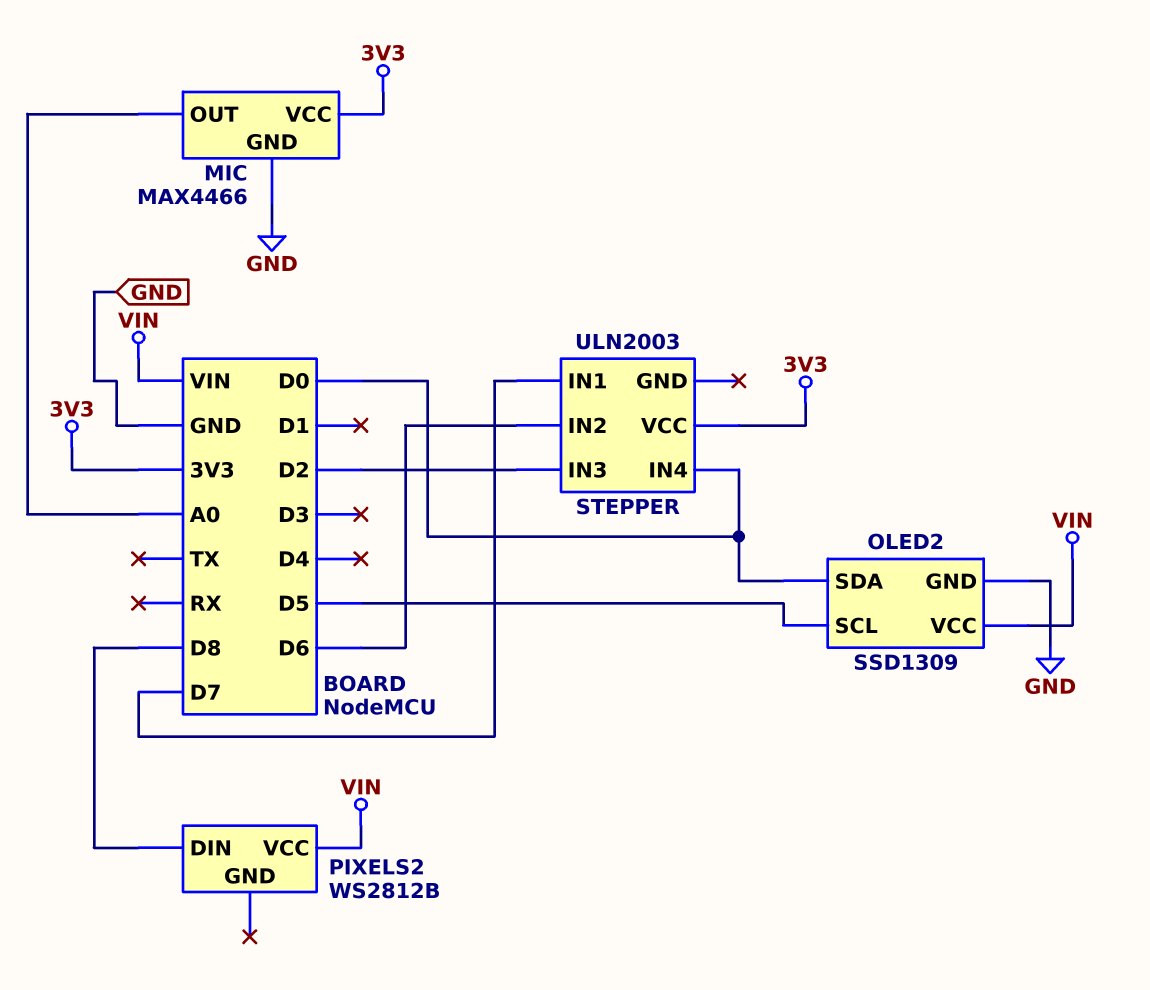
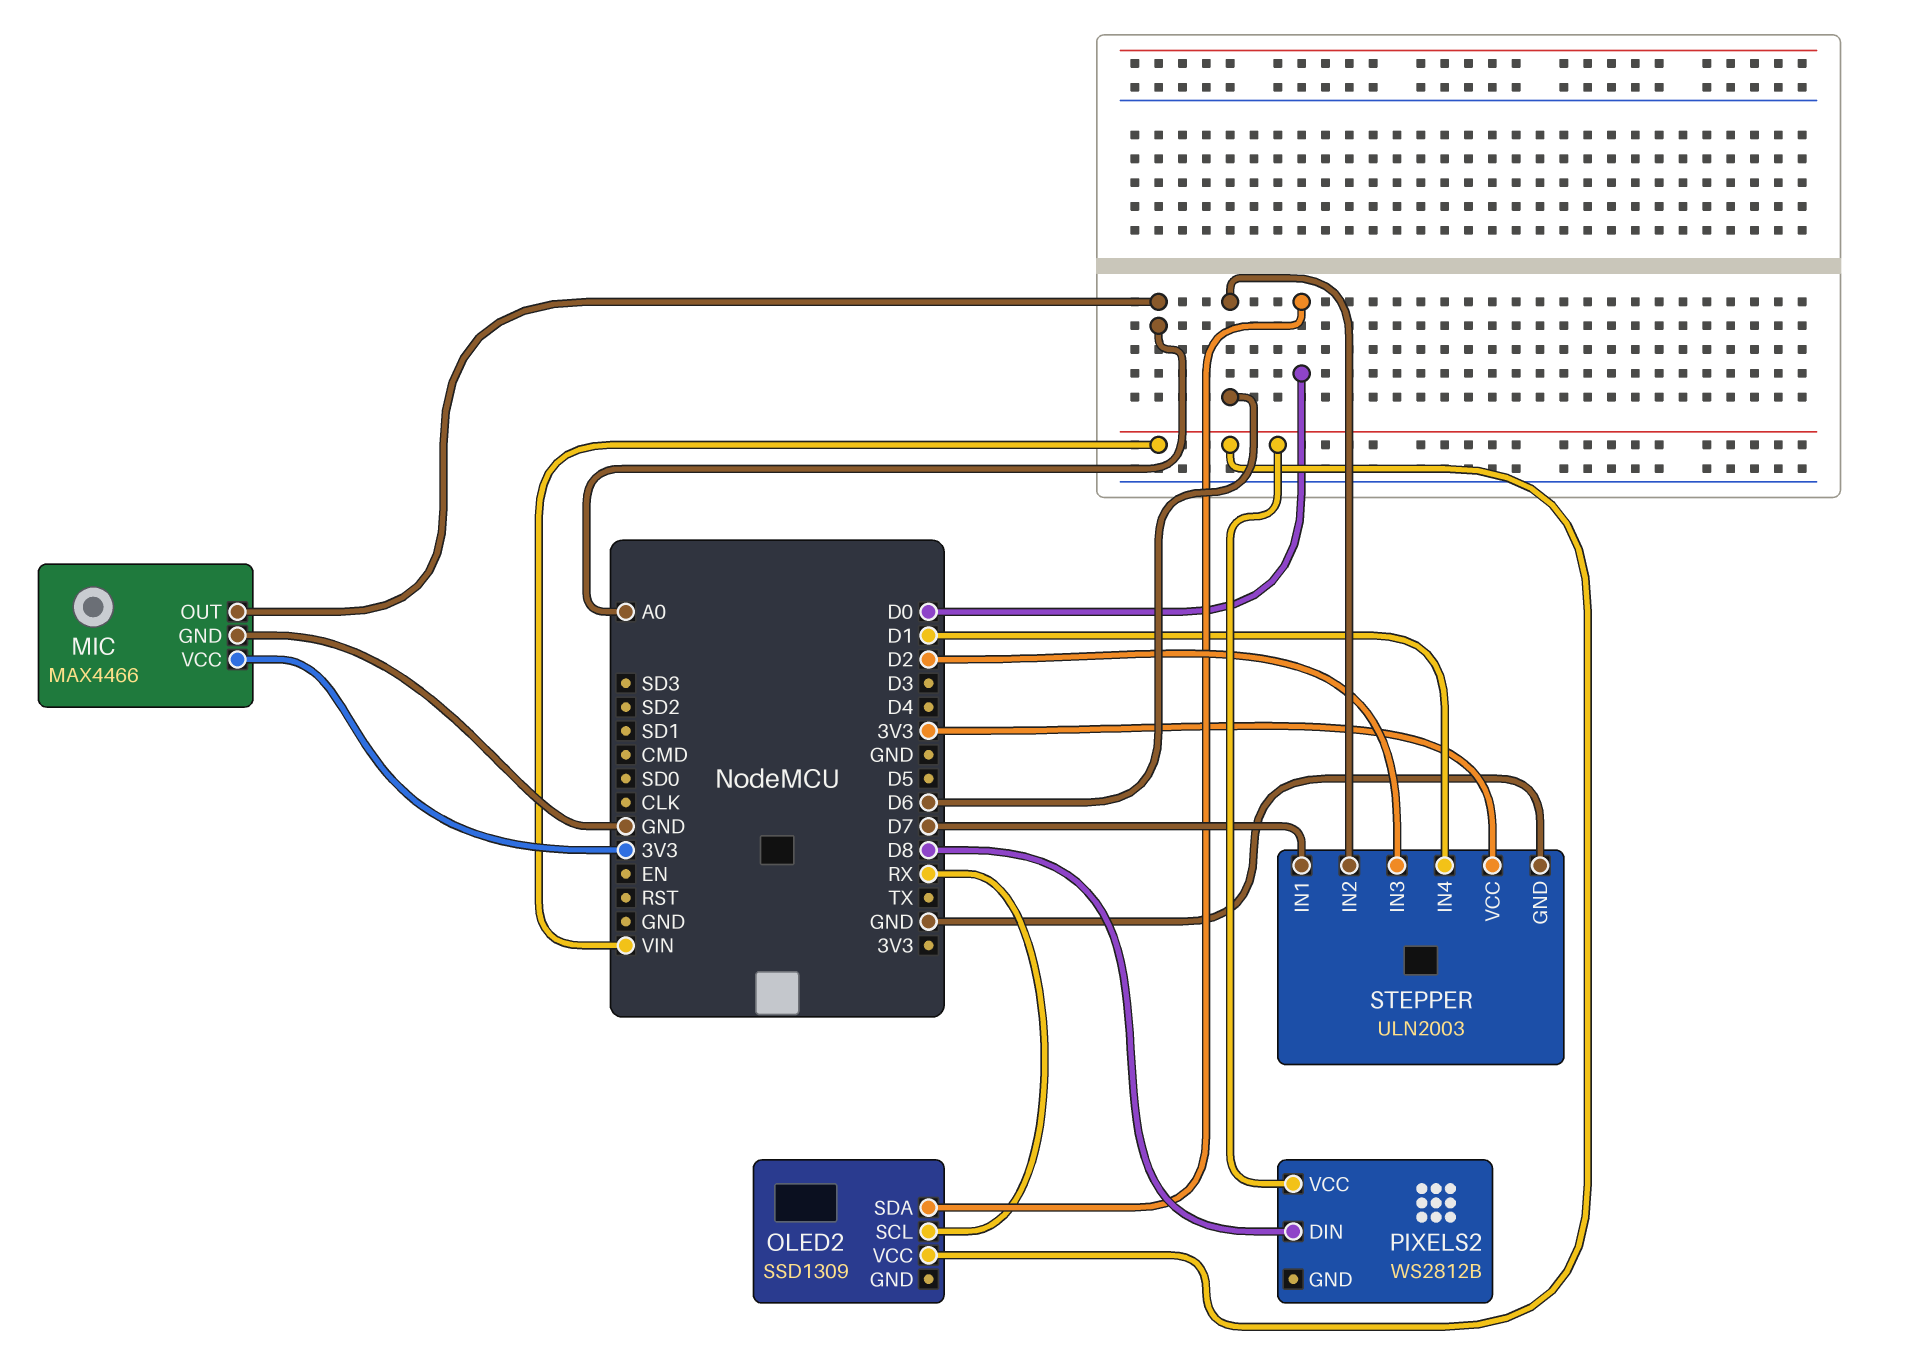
OLED2 pin GND: GND -> none
OLED2 pin SCL: D5 -> RX
STEPPER pin GND: none -> GND
STEPPER pin IN4: D0 -> D1

